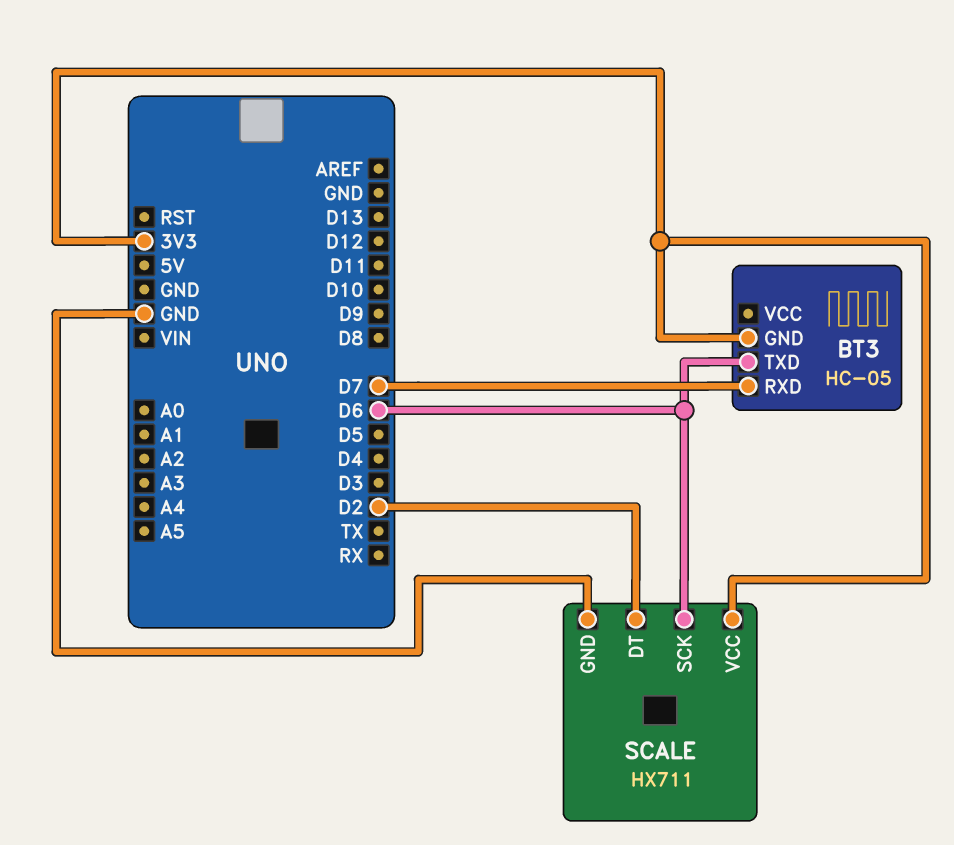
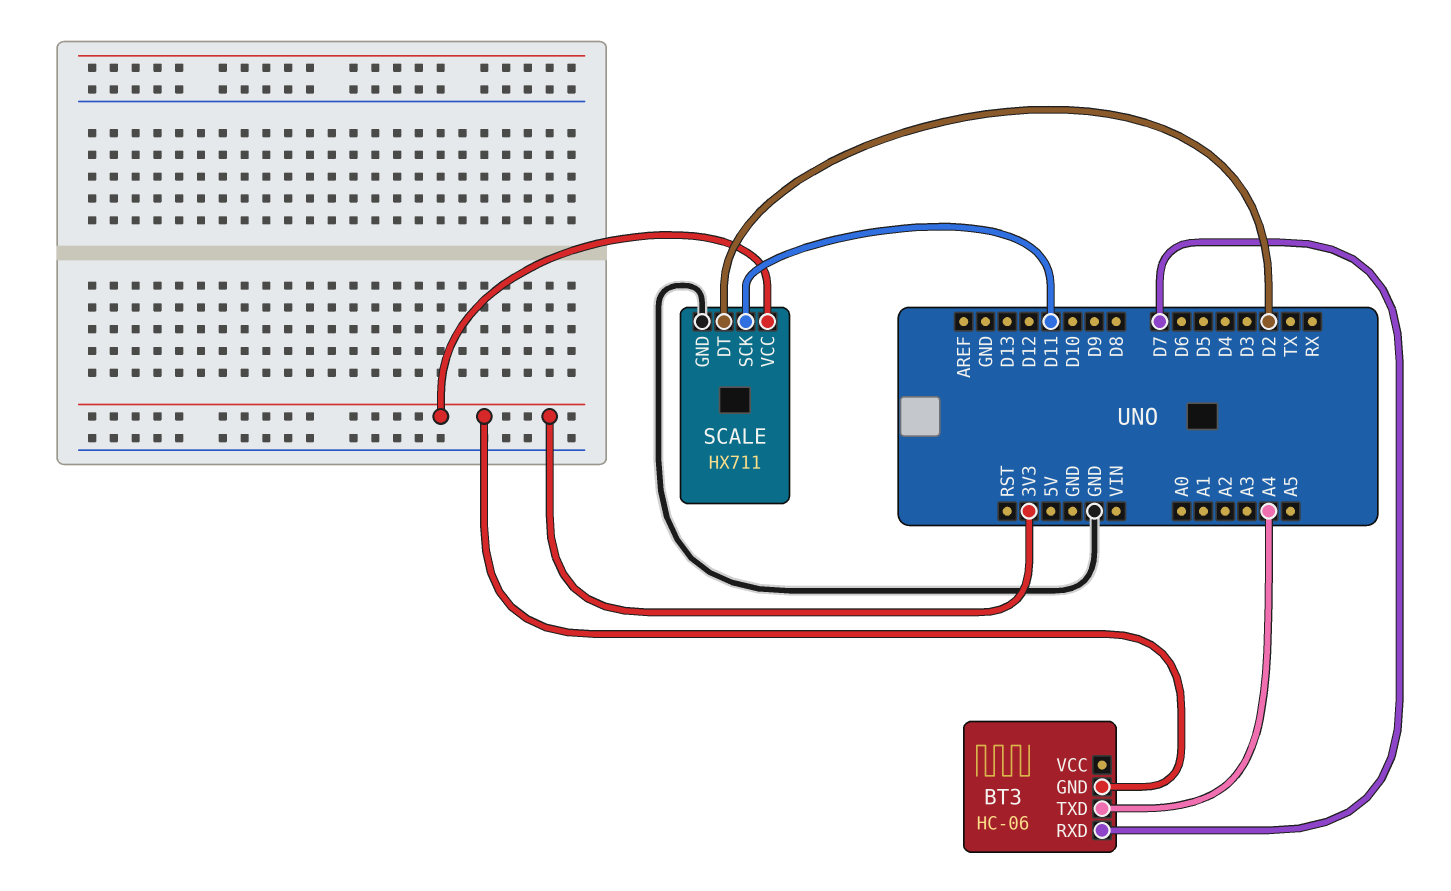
BT3: HC-05 -> HC-06
BT3 pin TXD: D6 -> A4
SCALE pin SCK: D6 -> D11

